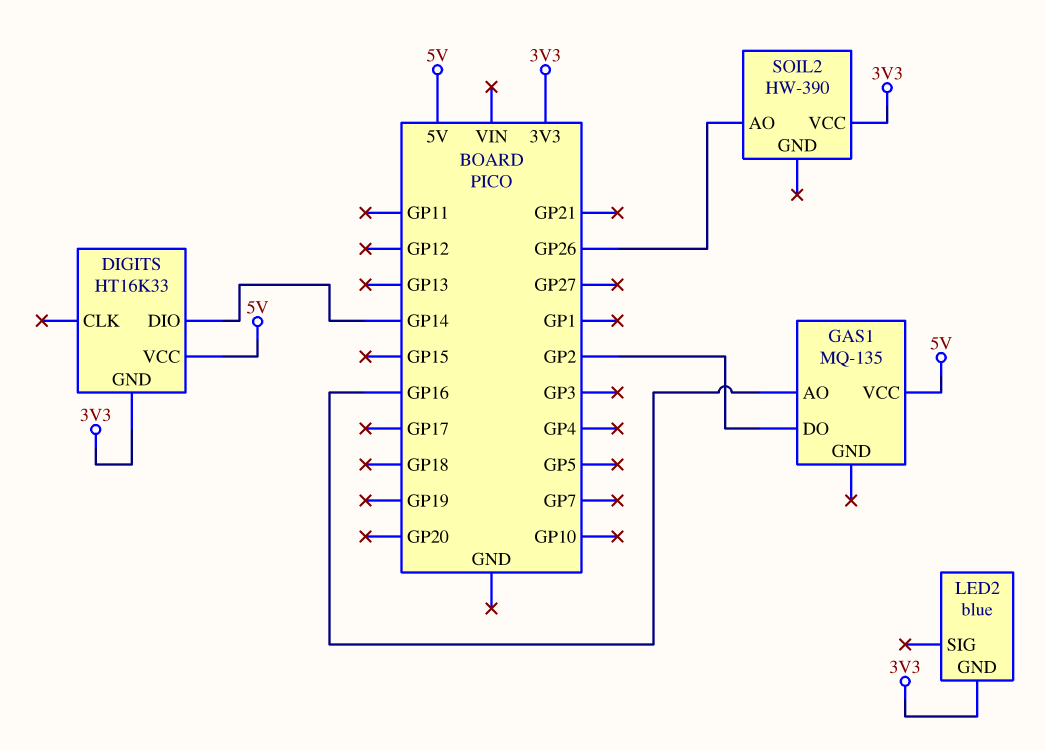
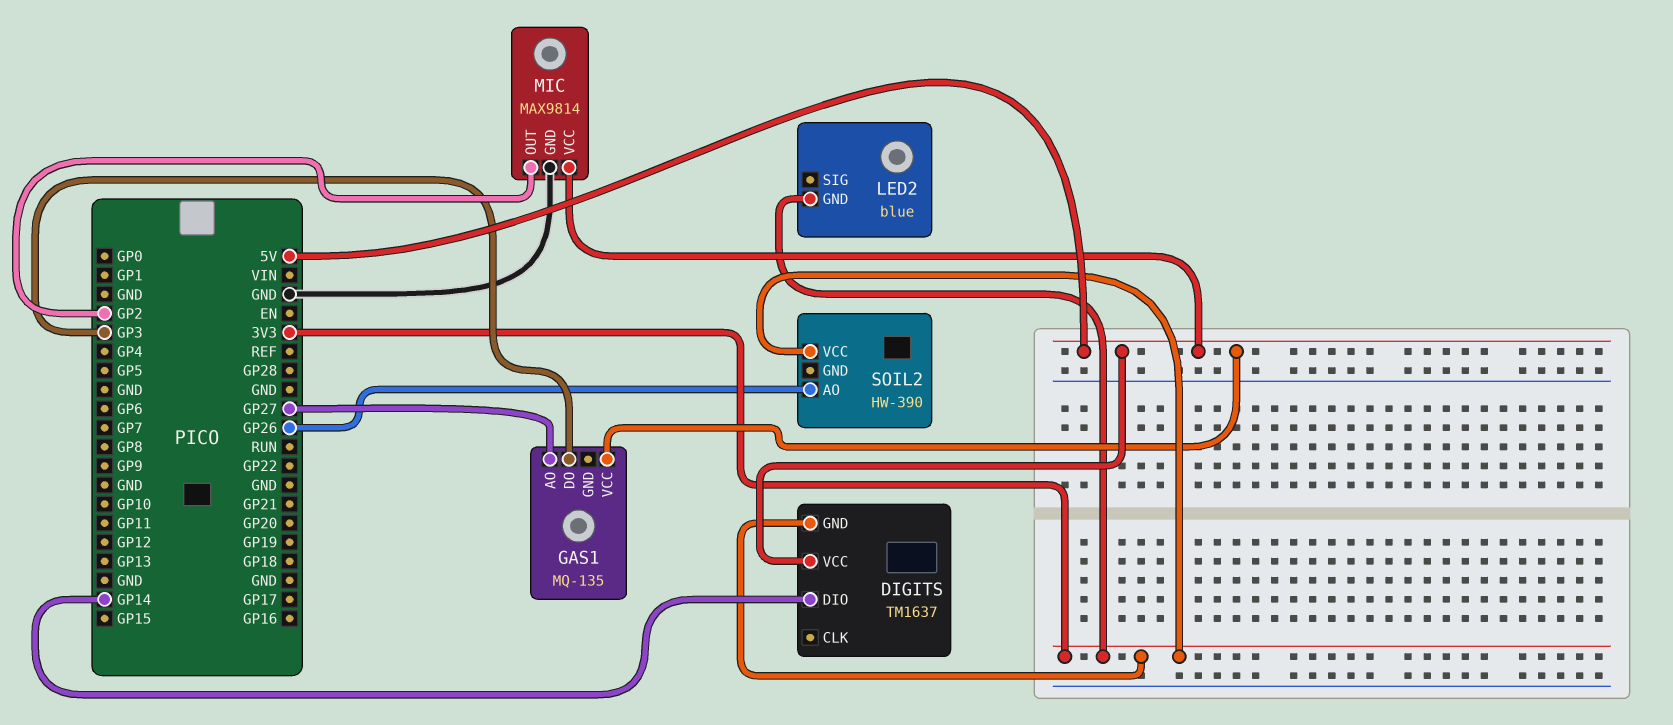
DIGITS: HT16K33 -> TM1637
GAS1 pin AO: GP16 -> GP27
GAS1 pin DO: GP2 -> GP3
MIC: none -> MAX9814
MIC pin GND: none -> GND
MIC pin OUT: none -> GP2
MIC pin VCC: none -> 5V

